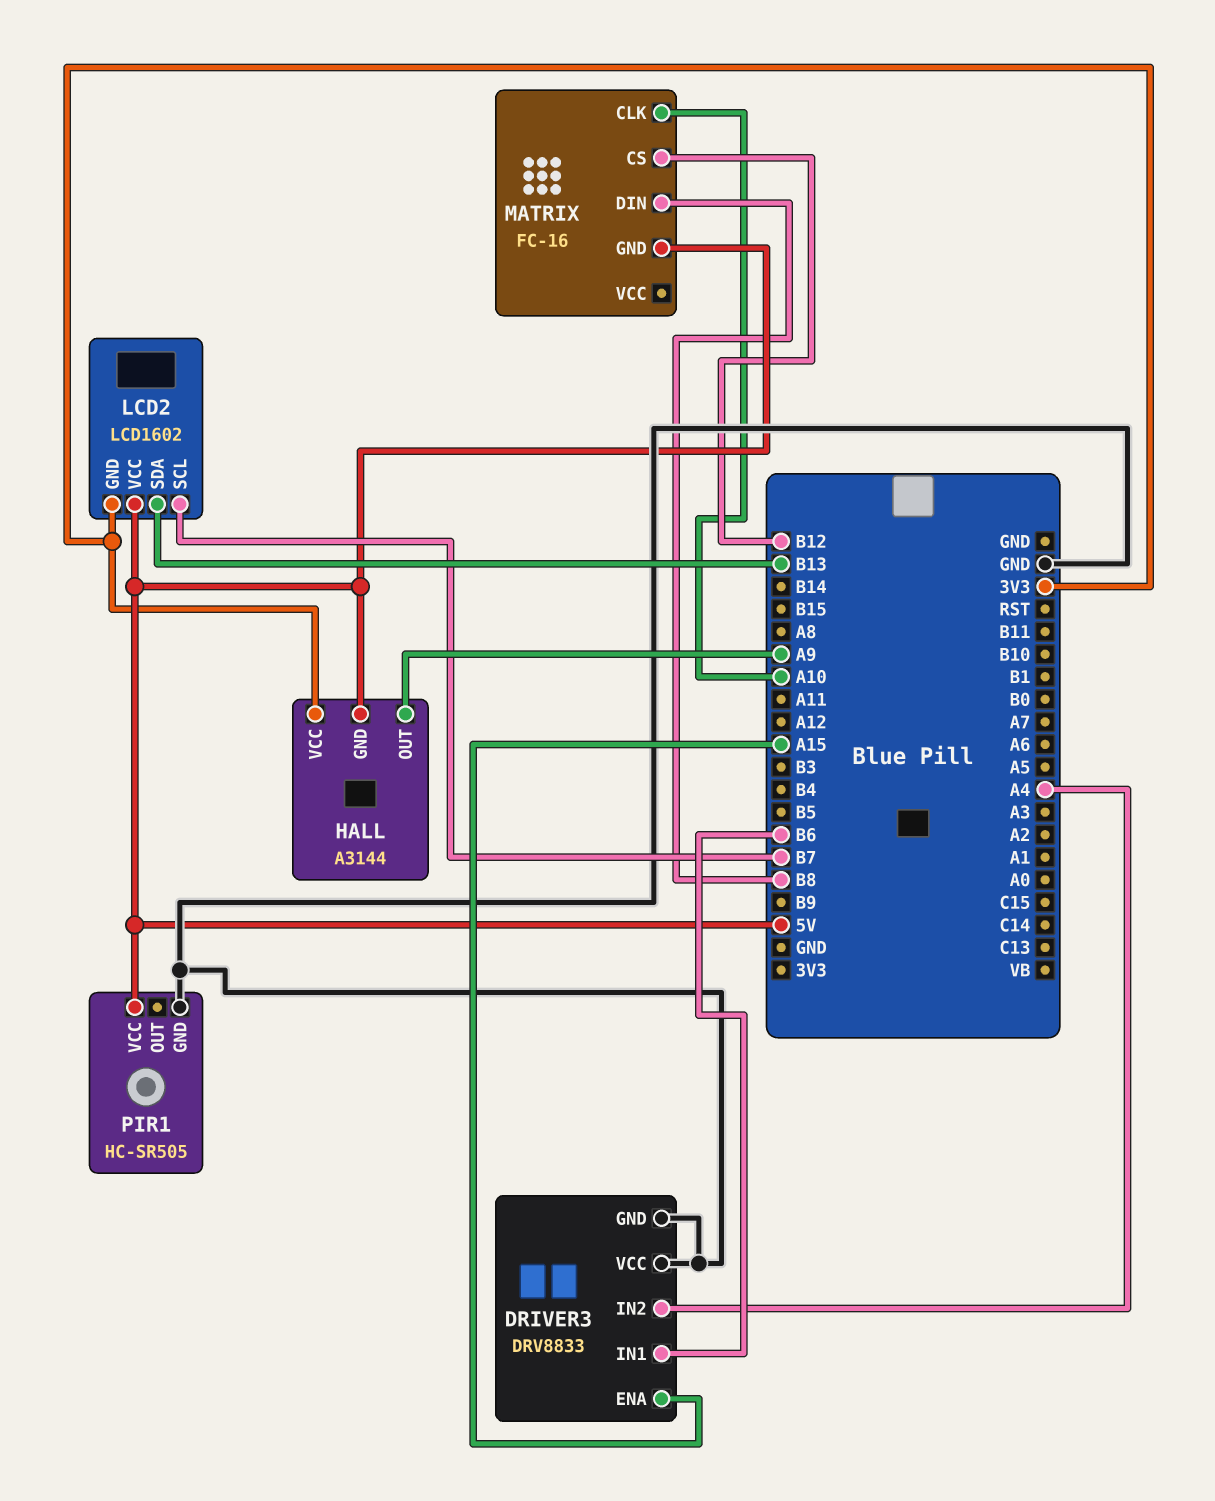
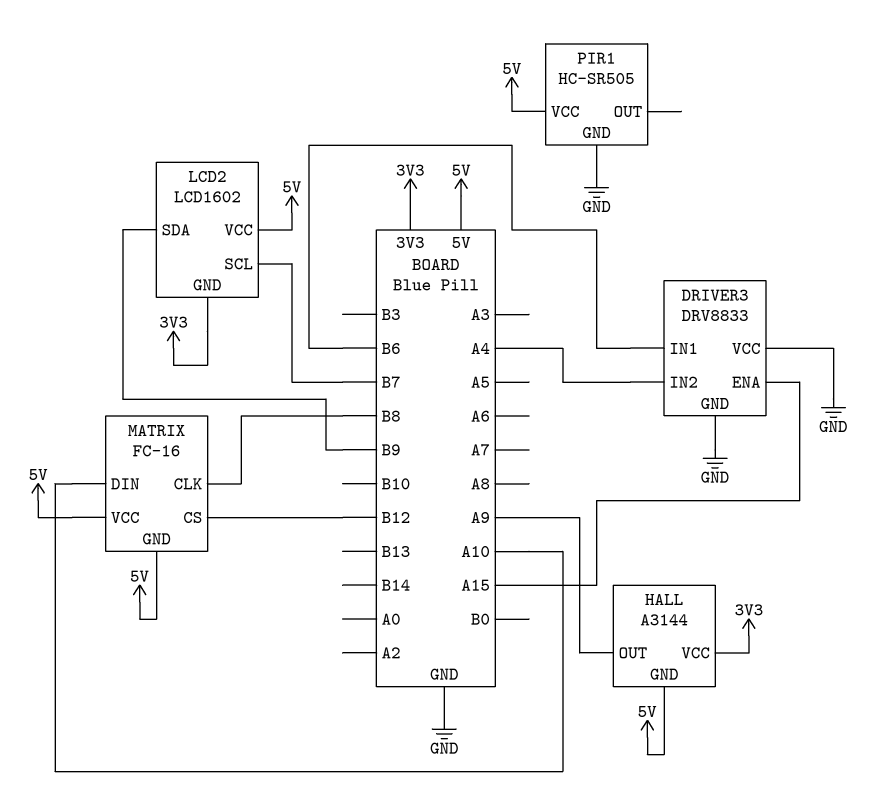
LCD2 pin SDA: B13 -> B9
MATRIX pin CLK: A10 -> B8
MATRIX pin DIN: B8 -> A10
MATRIX pin VCC: none -> 5V

